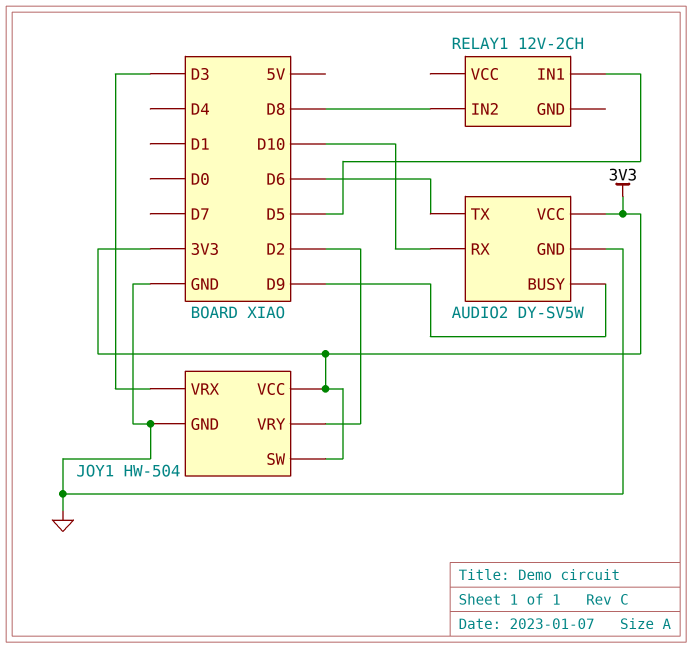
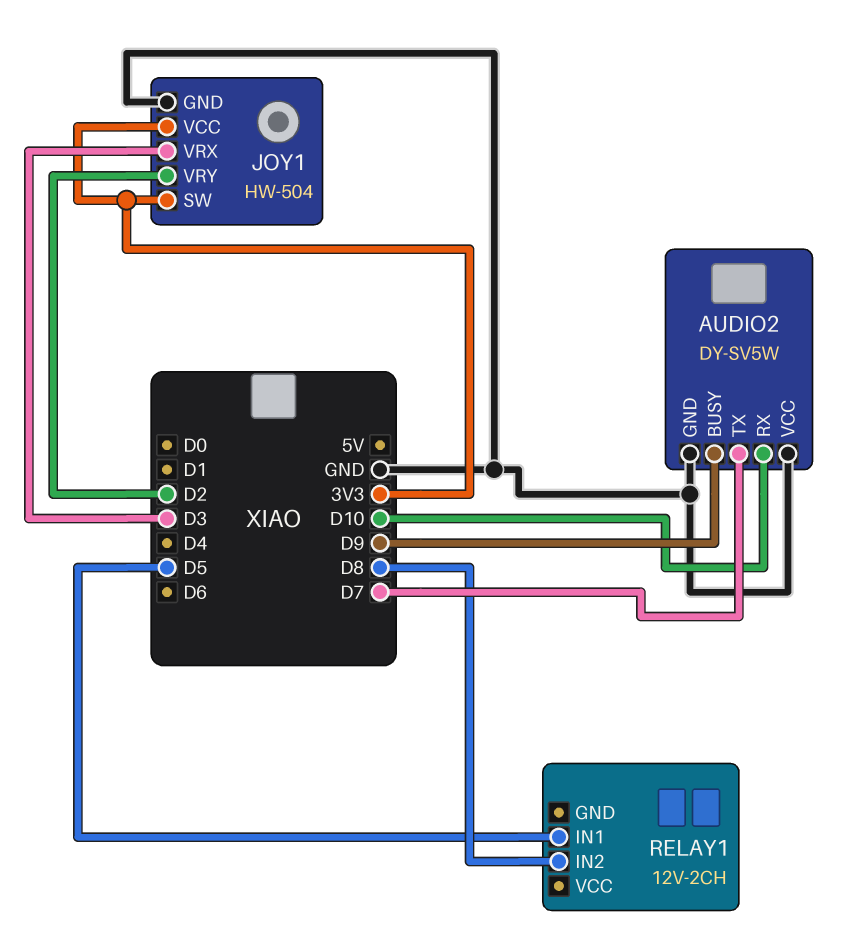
AUDIO2 pin TX: D6 -> D7
AUDIO2 pin VCC: 3V3 -> GND

